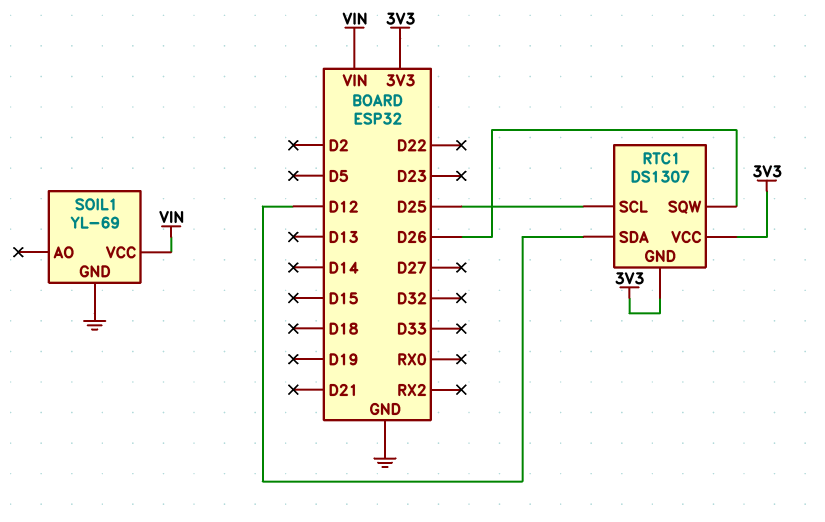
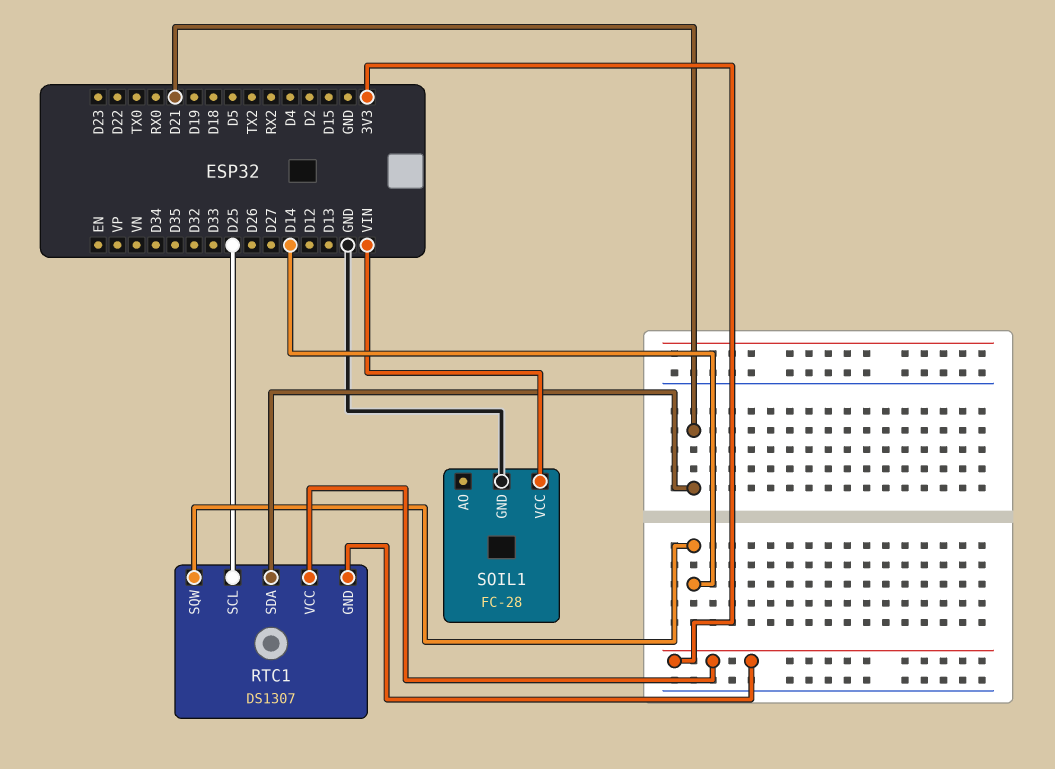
RTC1 pin SDA: D12 -> D21
RTC1 pin SQW: D26 -> D14
SOIL1: YL-69 -> FC-28

